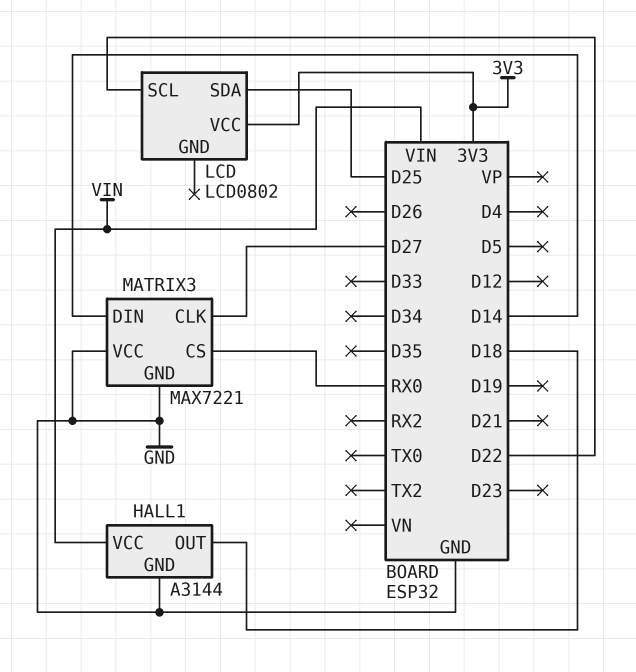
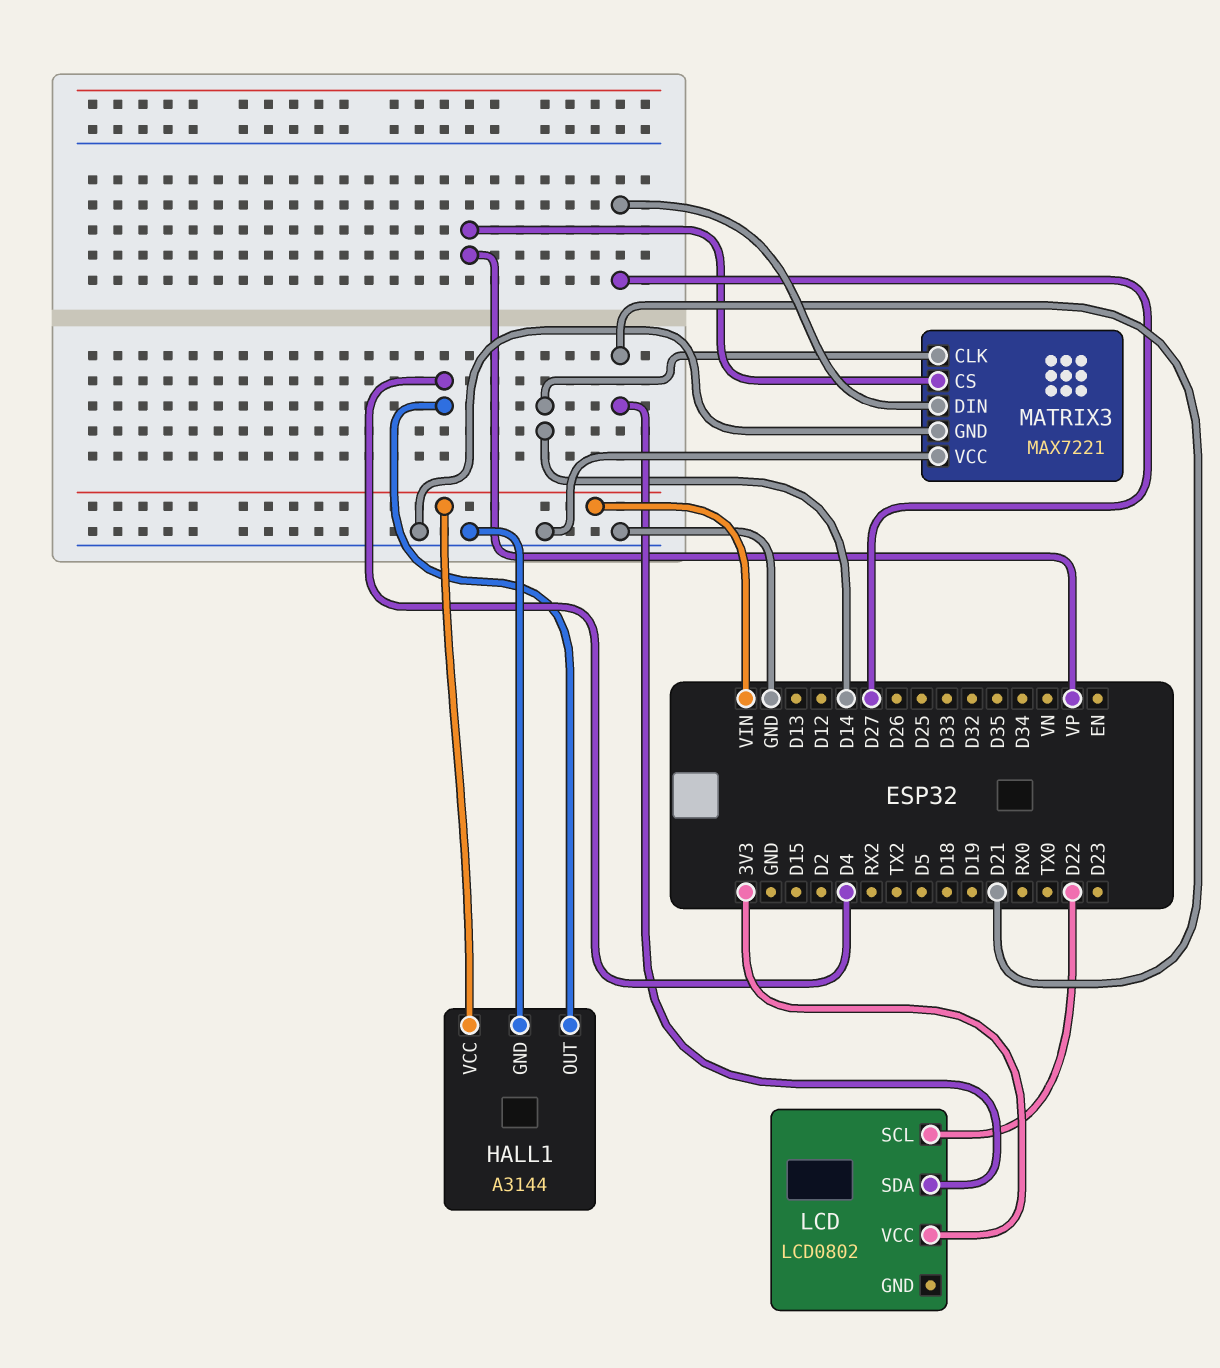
HALL1 pin OUT: D18 -> D4
LCD pin SDA: D25 -> D21
MATRIX3 pin CLK: D27 -> D14
MATRIX3 pin CS: RX0 -> VP
MATRIX3 pin DIN: D14 -> D27

